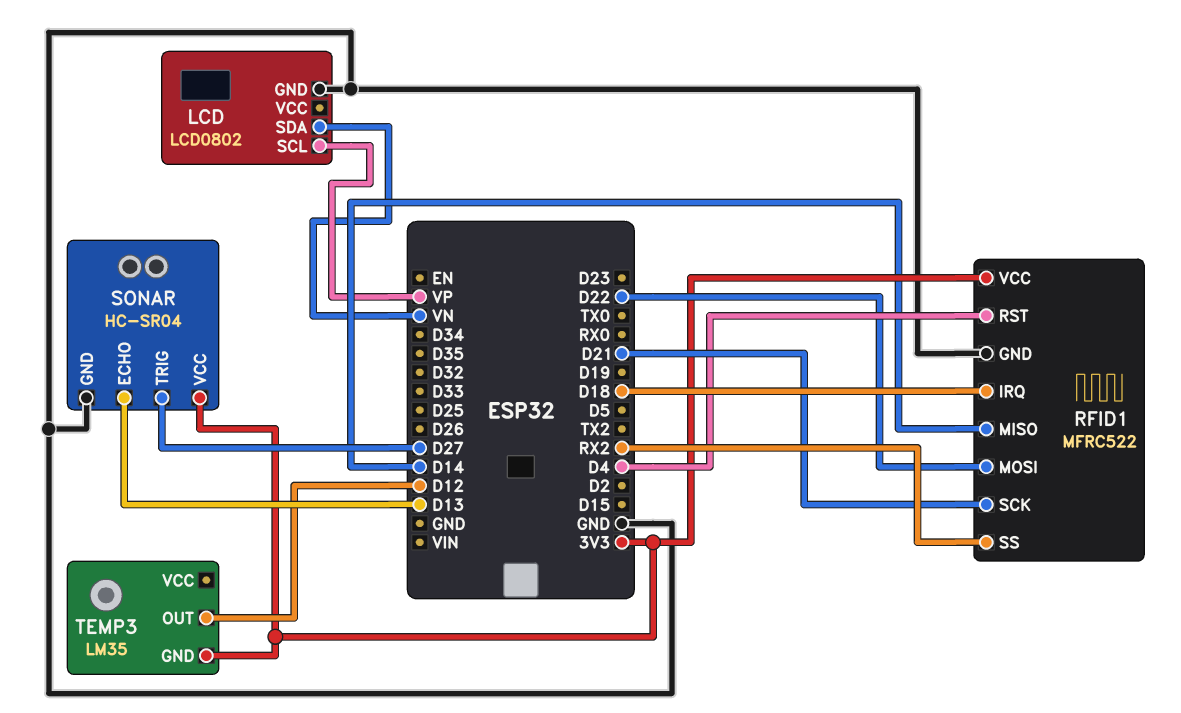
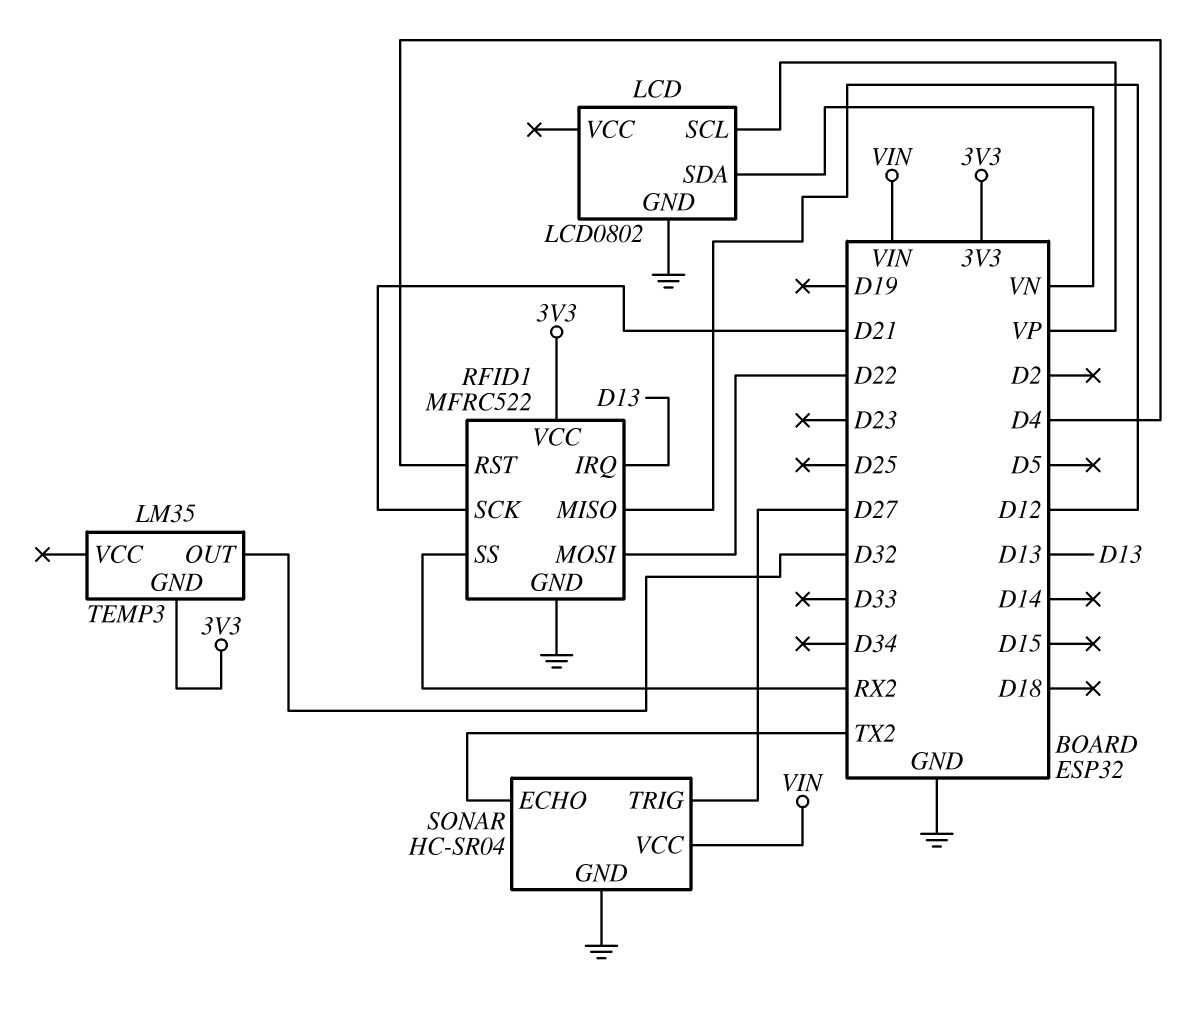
RFID1 pin IRQ: D18 -> D13
RFID1 pin MISO: D14 -> D12
SONAR pin ECHO: D13 -> TX2
SONAR pin VCC: 3V3 -> VIN
TEMP3 pin OUT: D12 -> D32

